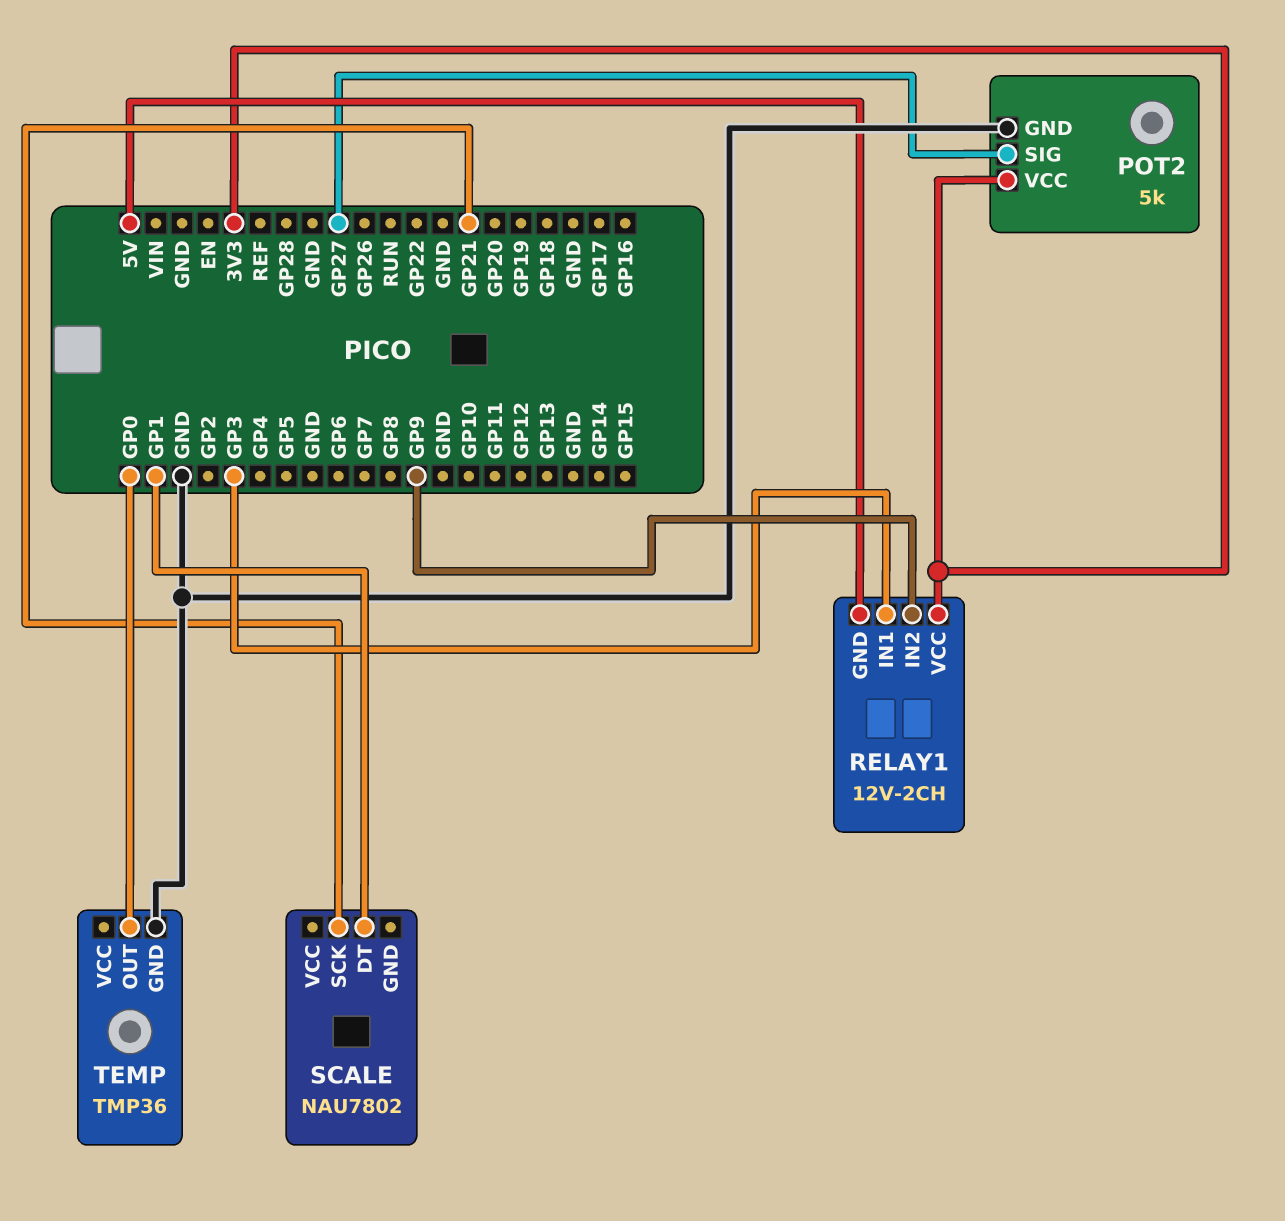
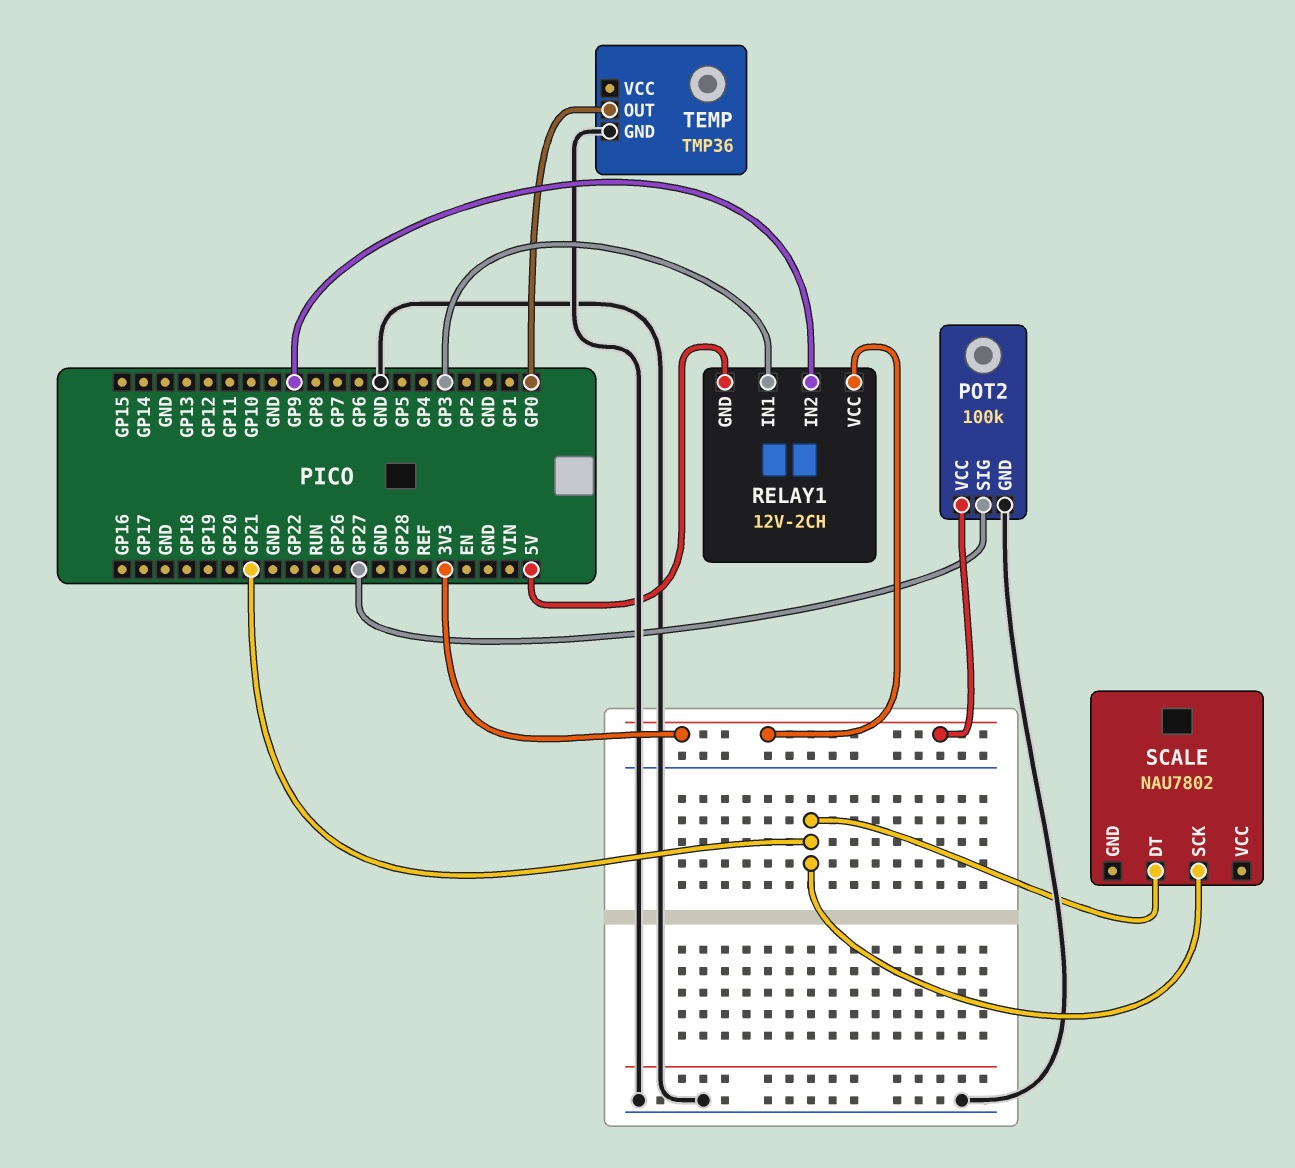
POT2: 5k -> 100k
SCALE pin DT: GP1 -> GP21

